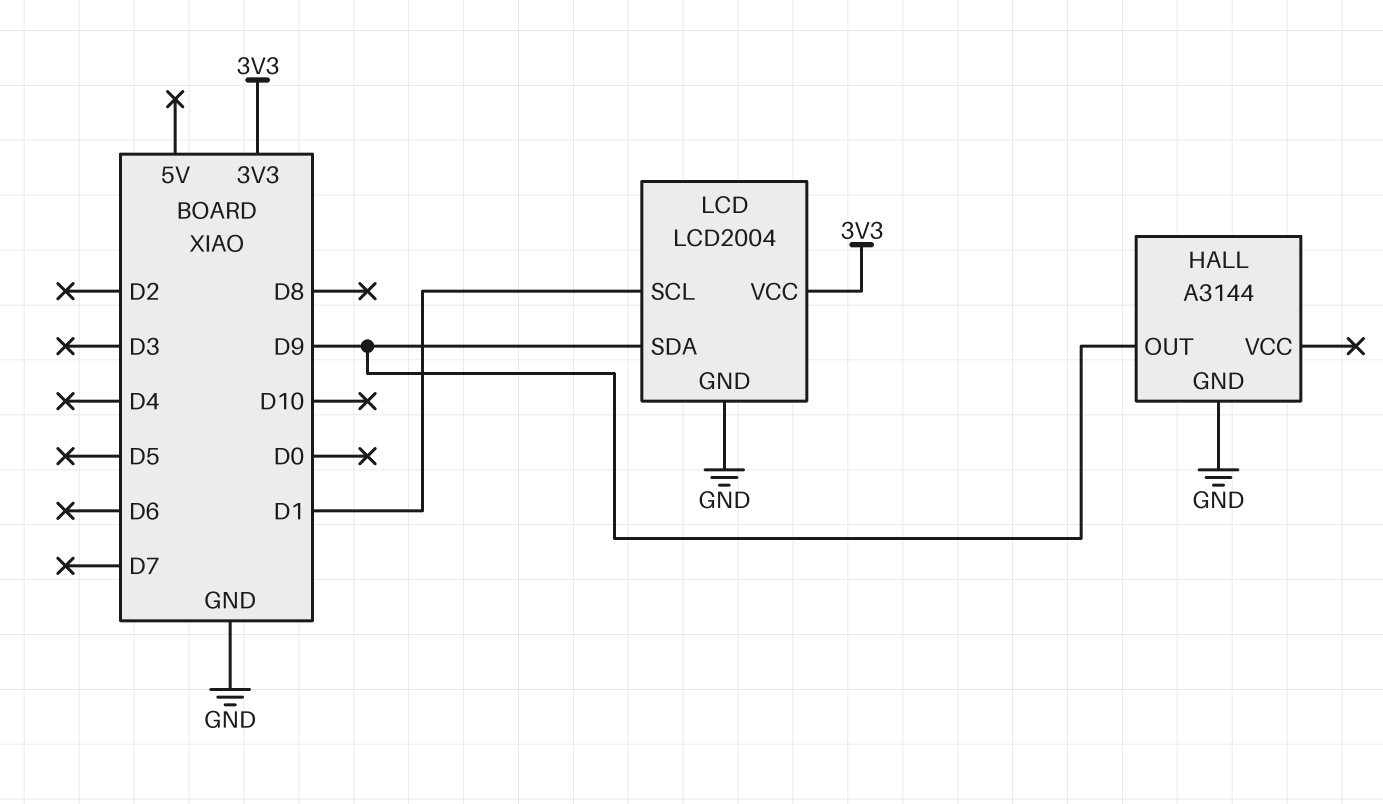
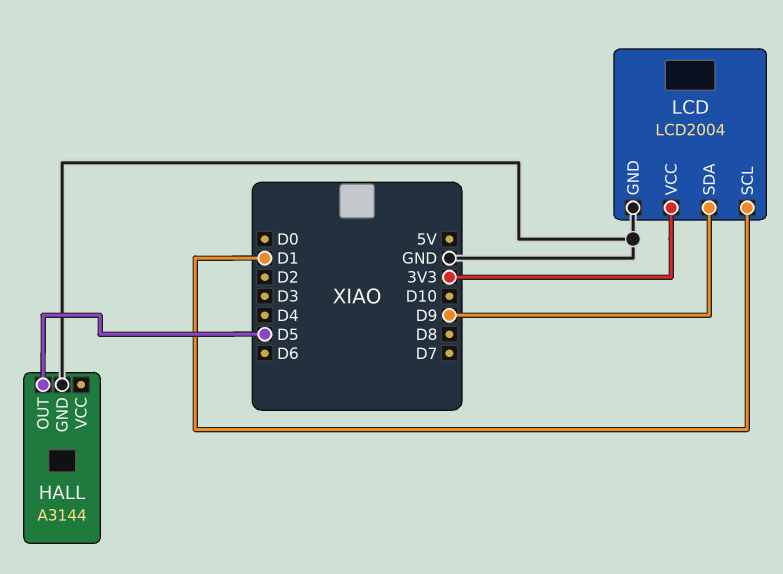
HALL pin OUT: D9 -> D5

